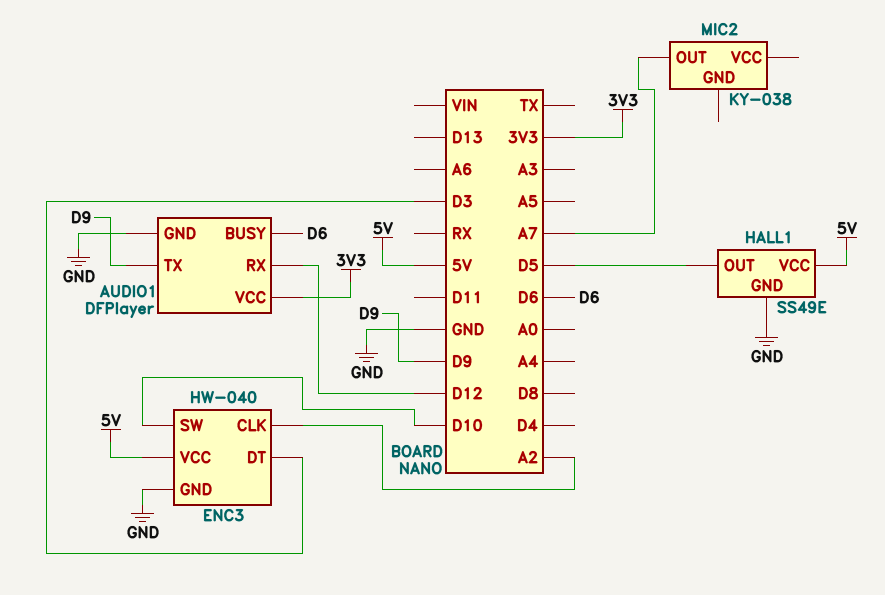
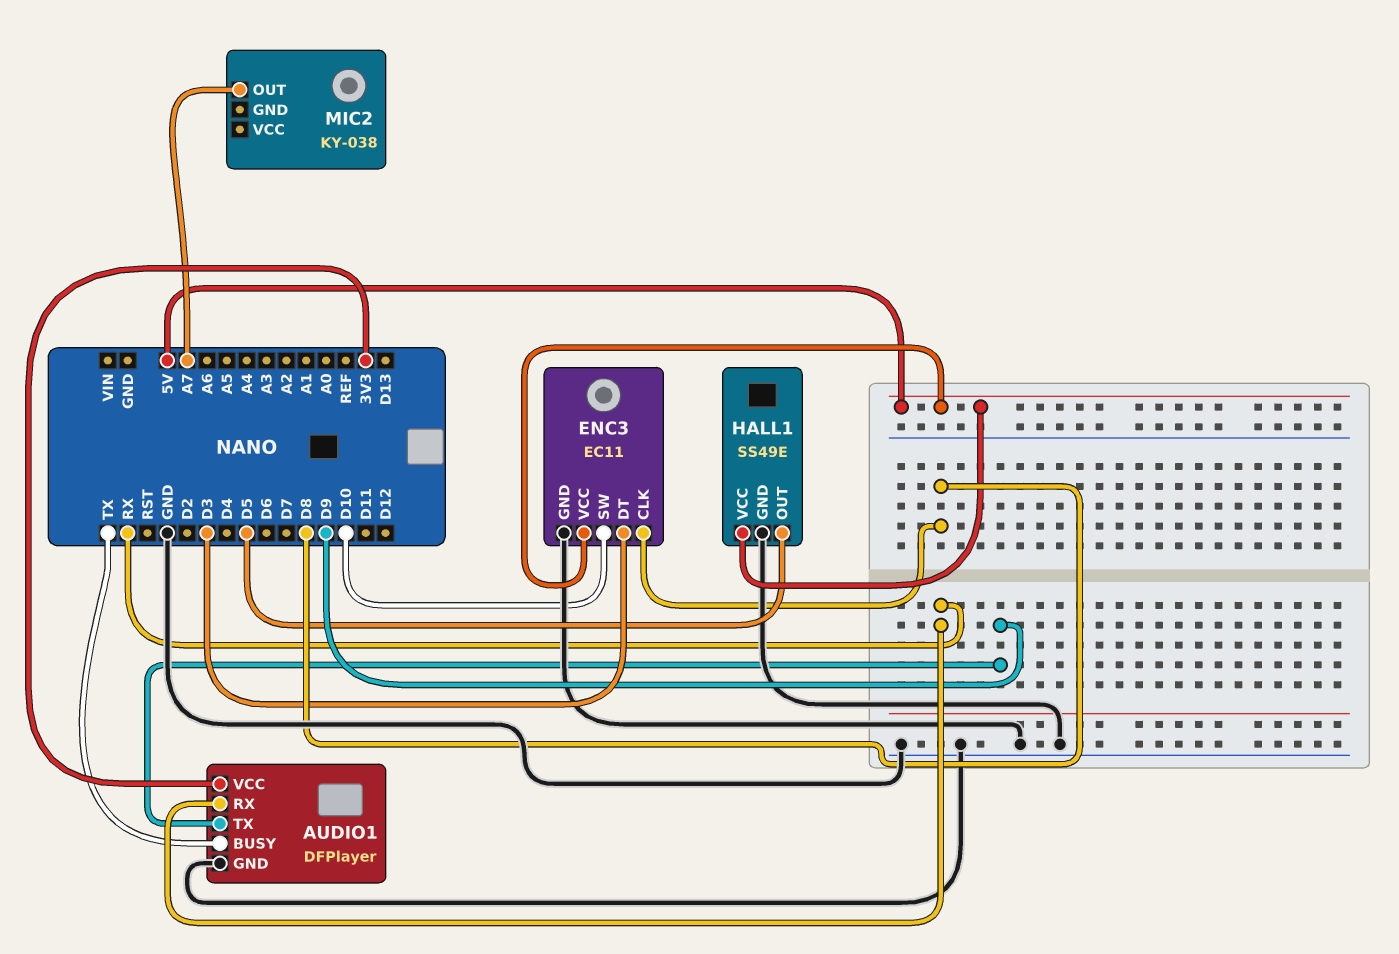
AUDIO1 pin BUSY: D6 -> TX
AUDIO1 pin RX: D12 -> RX
ENC3: HW-040 -> EC11
ENC3 pin CLK: A2 -> D8

